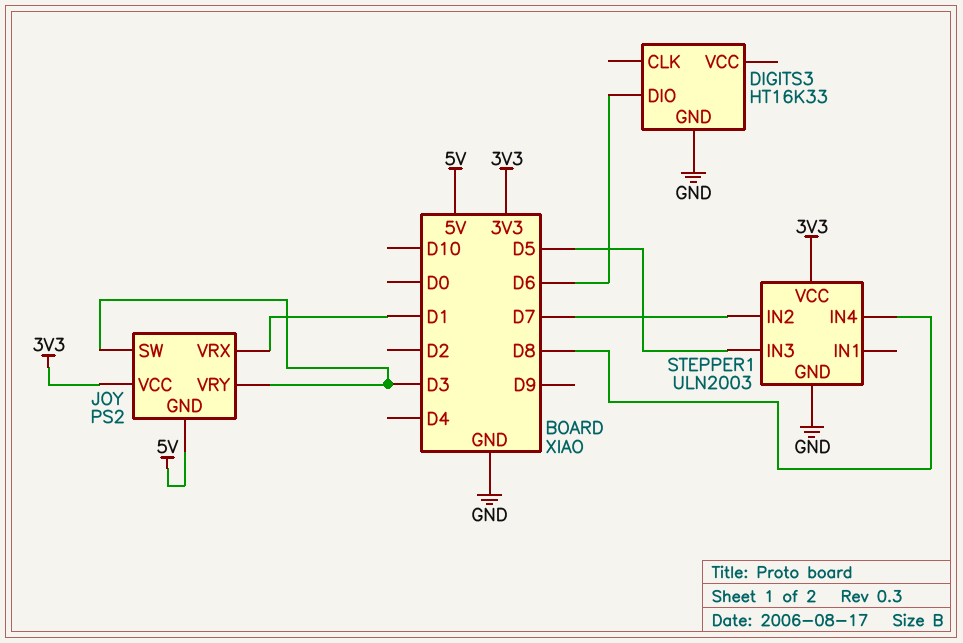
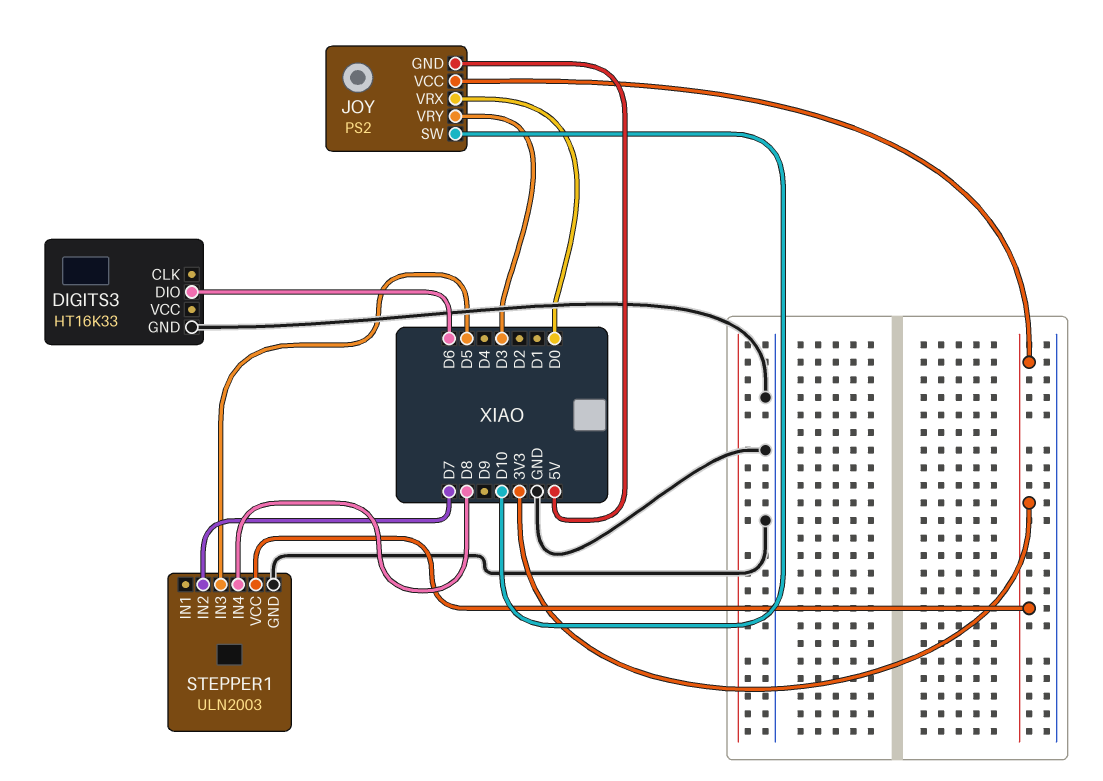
JOY pin SW: D3 -> D10
JOY pin VRX: D1 -> D0

